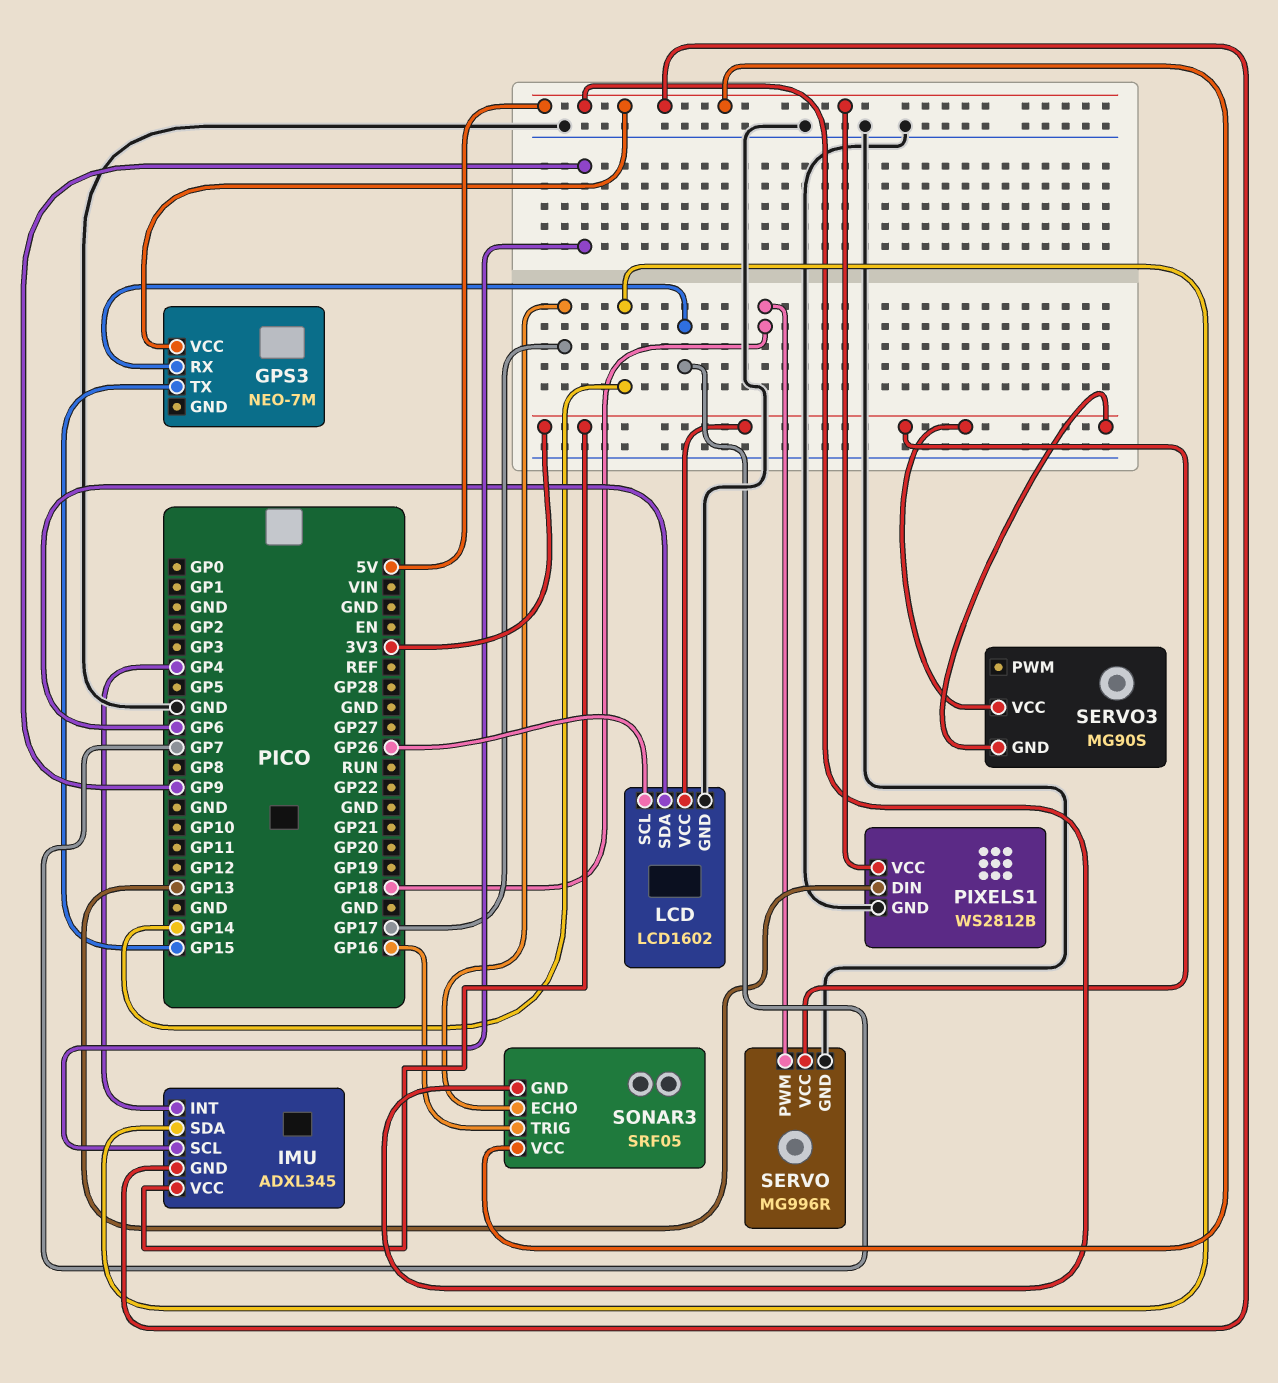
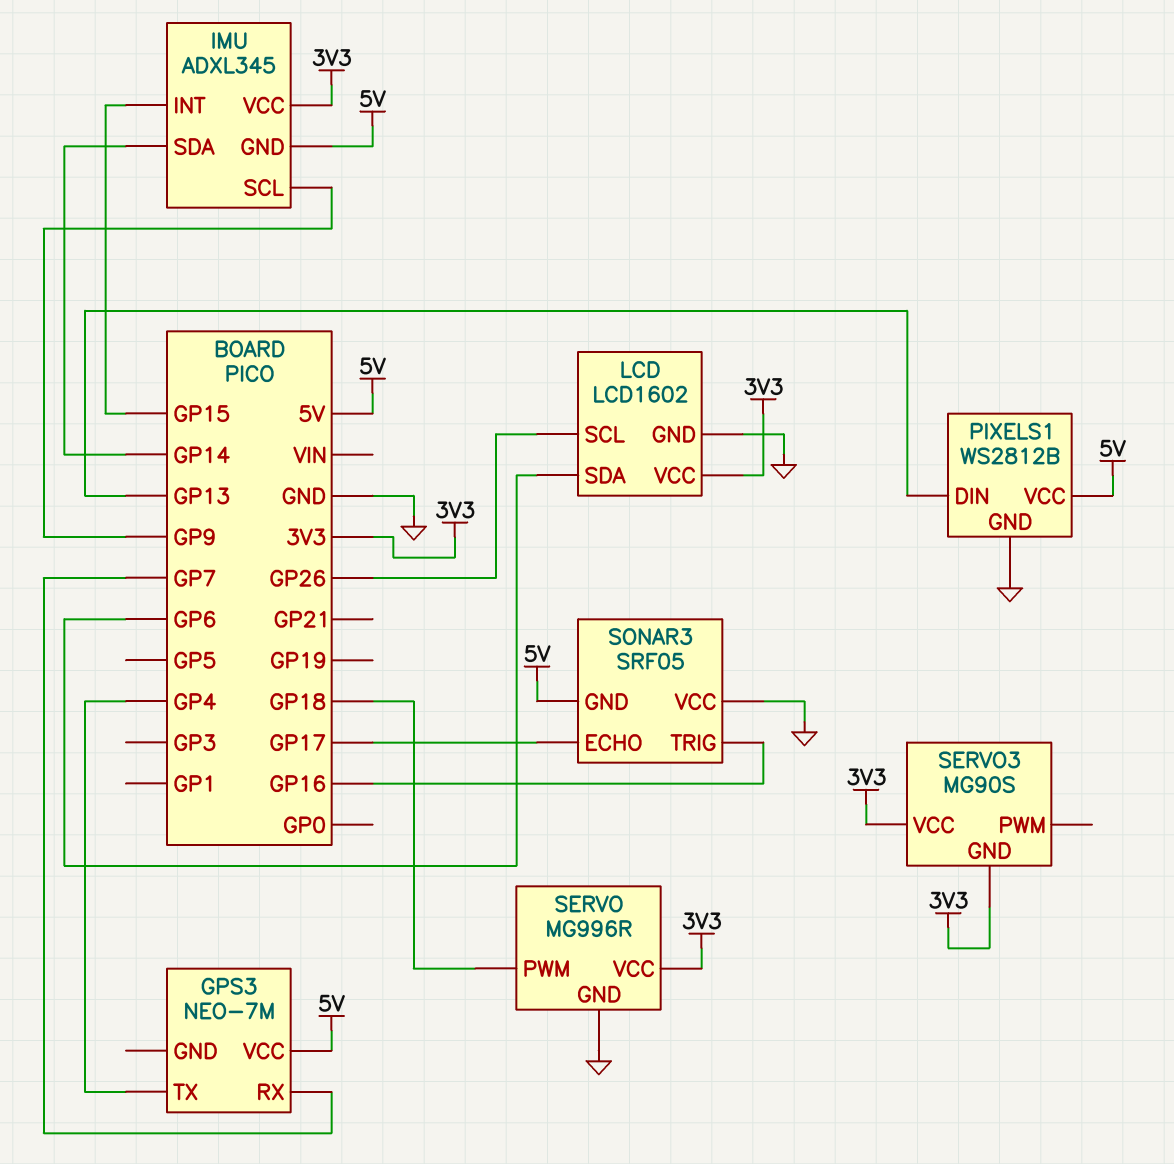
GPS3 pin TX: GP15 -> GP4
IMU pin INT: GP4 -> GP15
SONAR3 pin VCC: 5V -> GND

